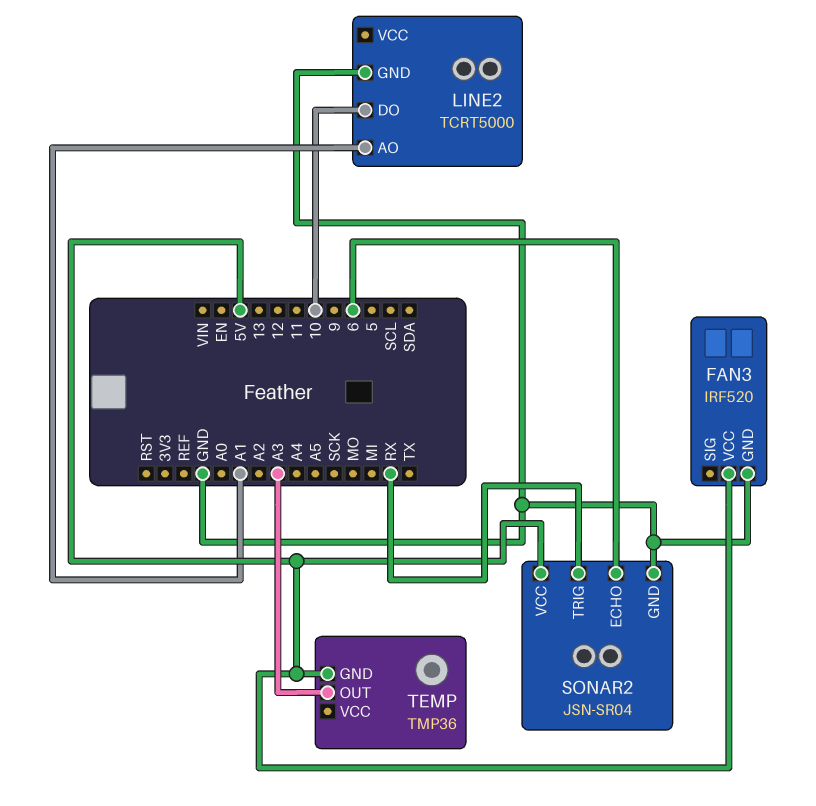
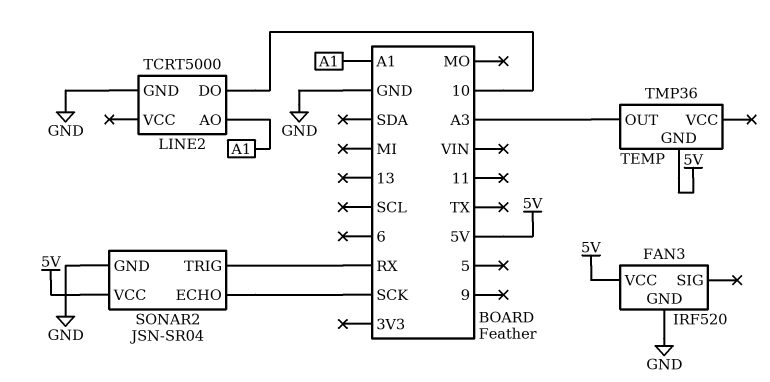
SONAR2 pin ECHO: 6 -> SCK

